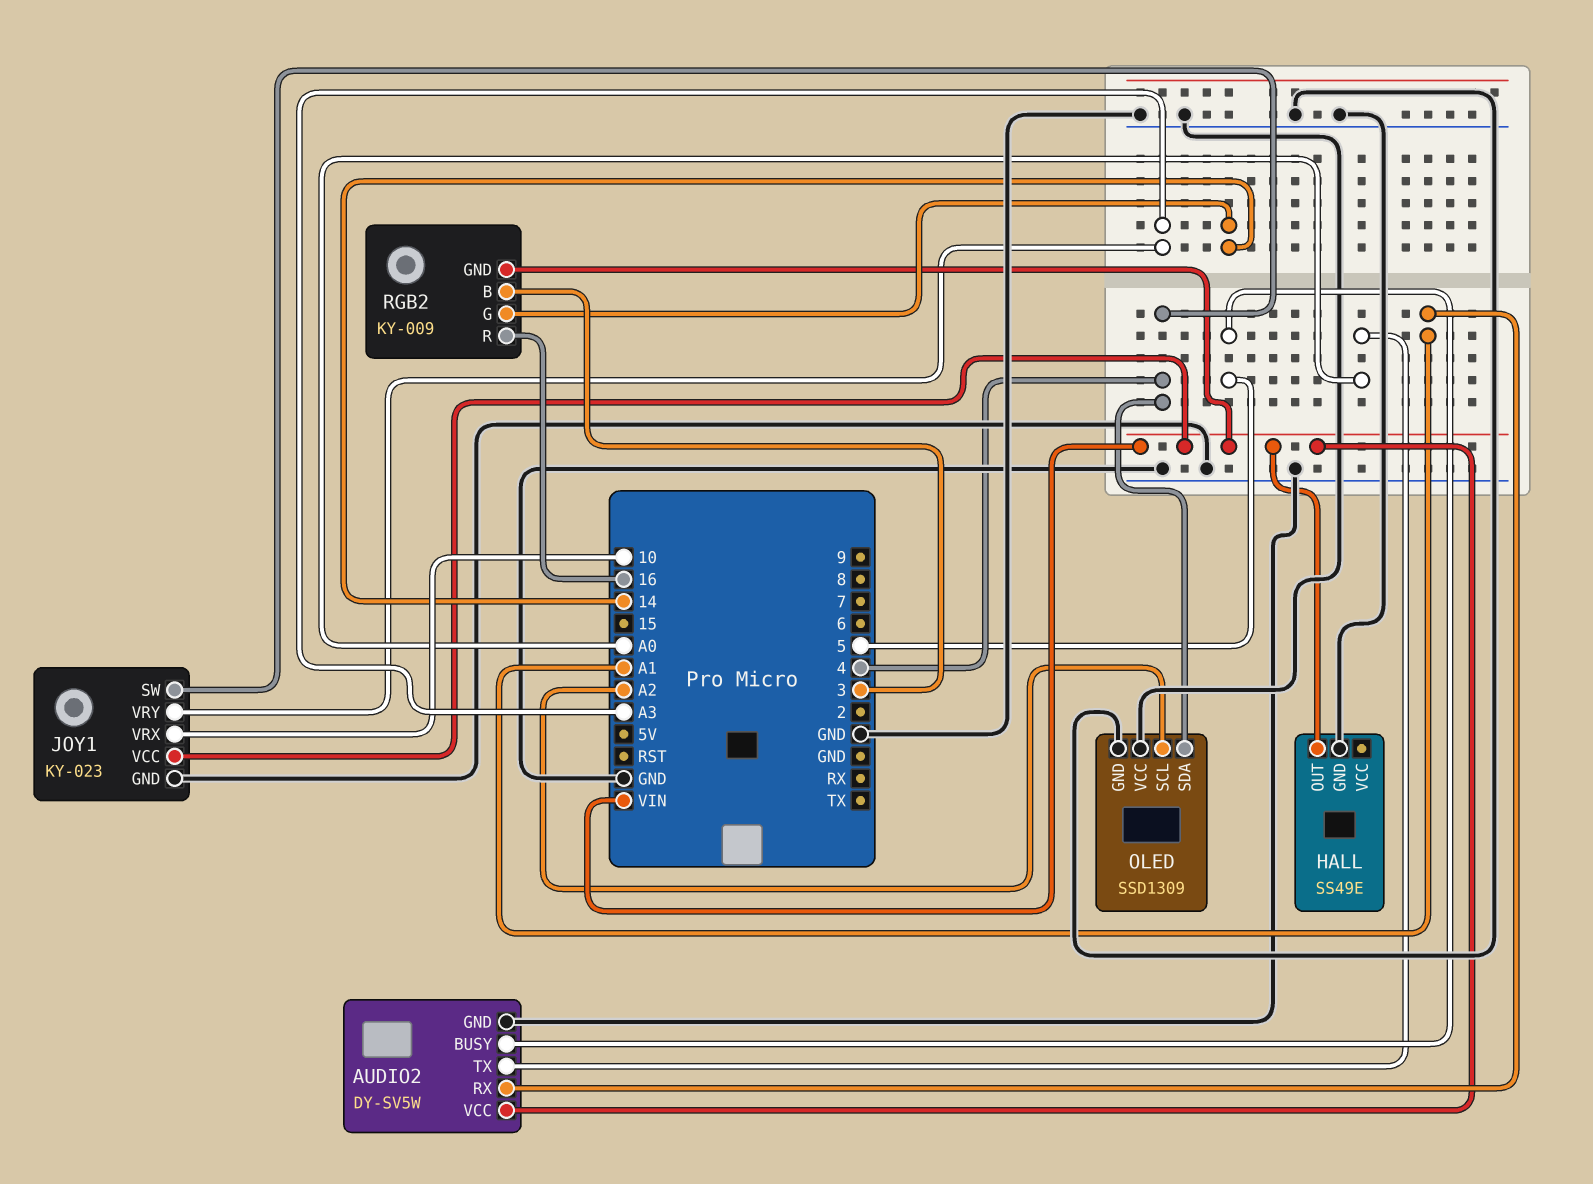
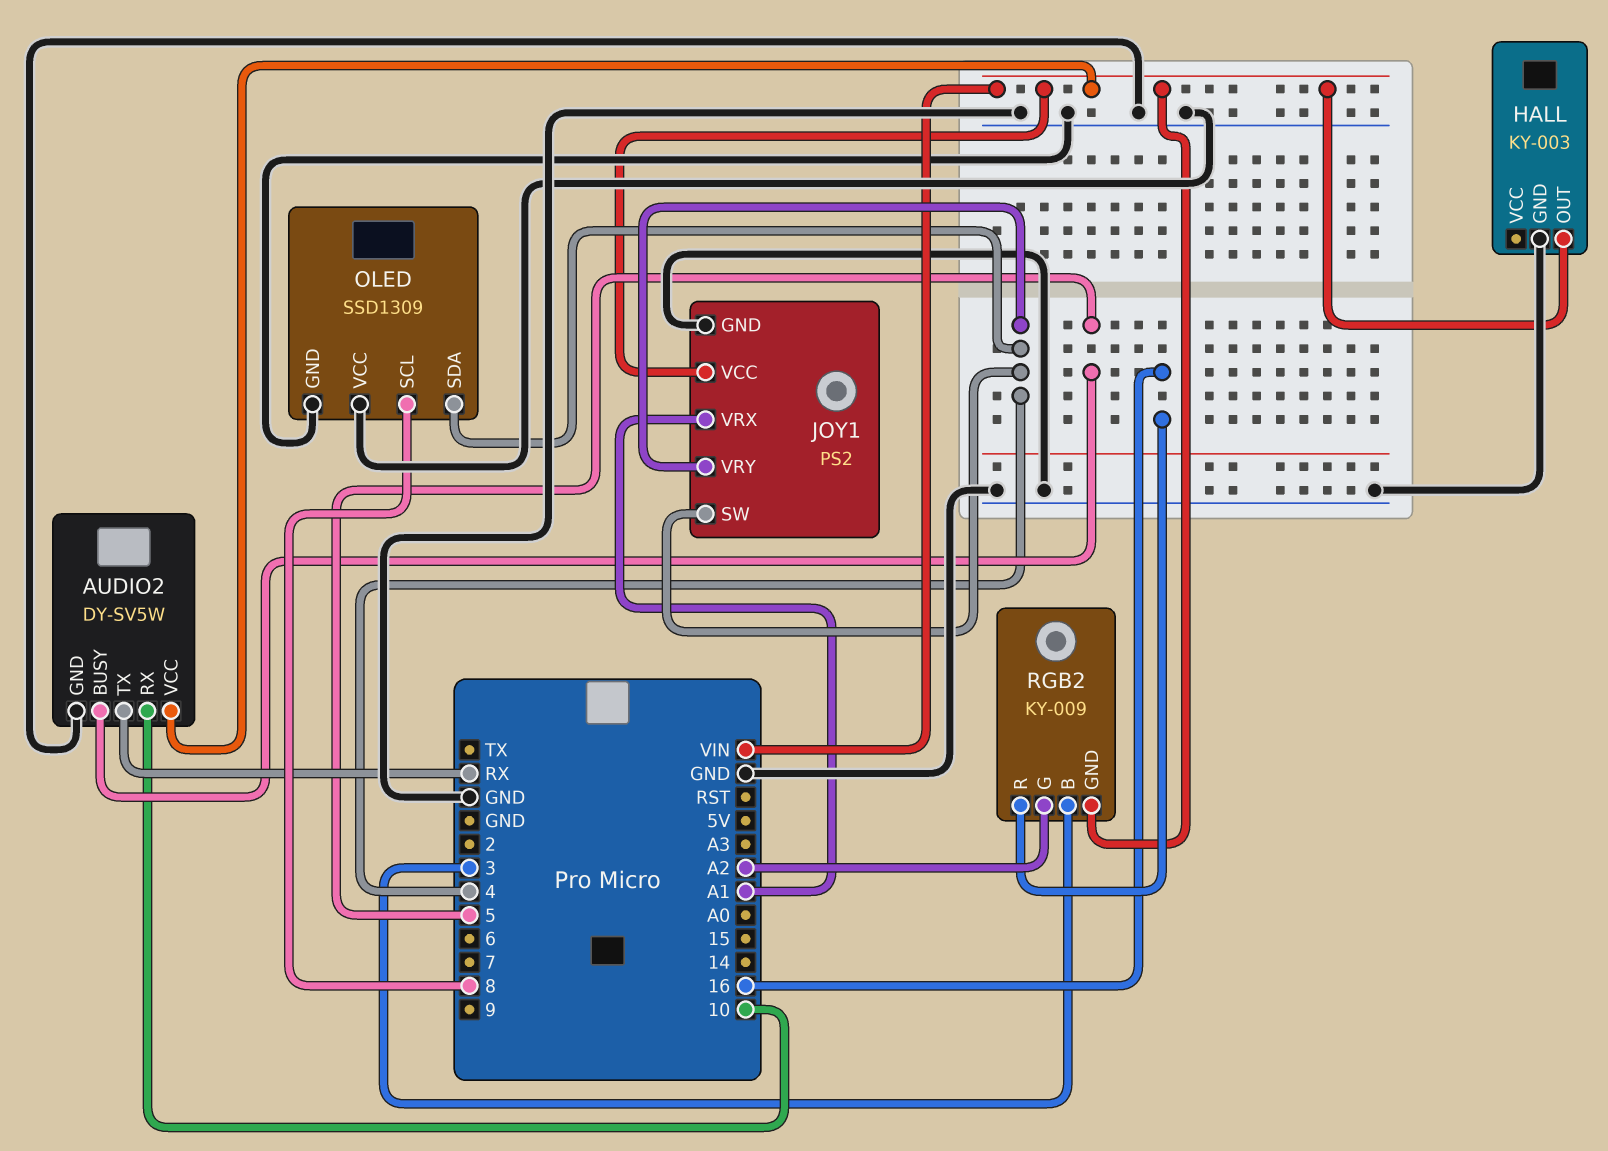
AUDIO2 pin RX: A1 -> 10
AUDIO2 pin TX: A0 -> RX
HALL: SS49E -> KY-003
JOY1: KY-023 -> PS2
JOY1 pin VRX: 10 -> A1
JOY1 pin VRY: A3 -> 4
OLED pin SCL: A2 -> 8
RGB2 pin G: 14 -> A2

